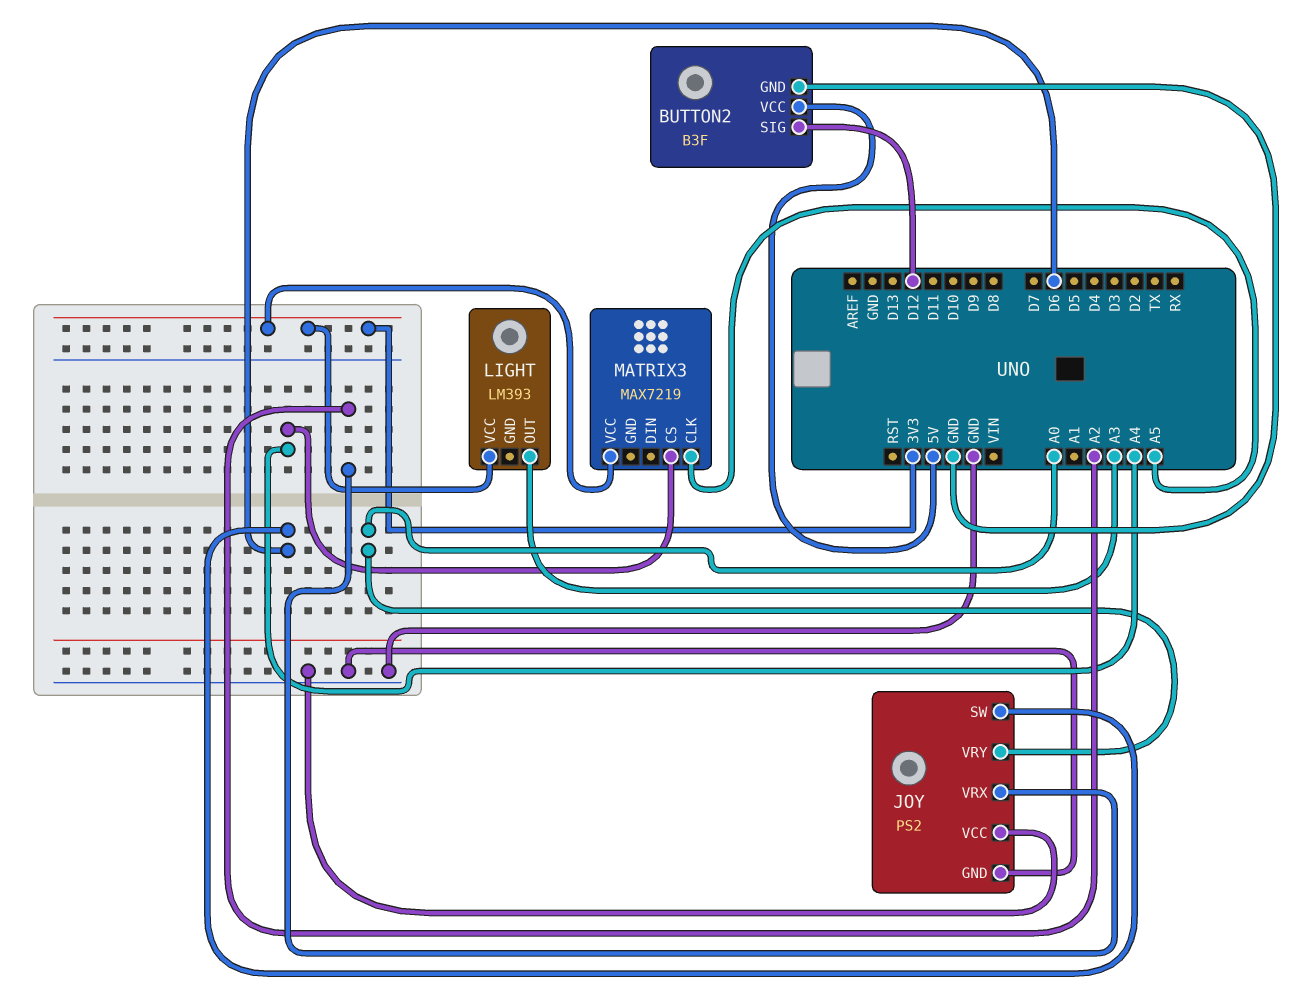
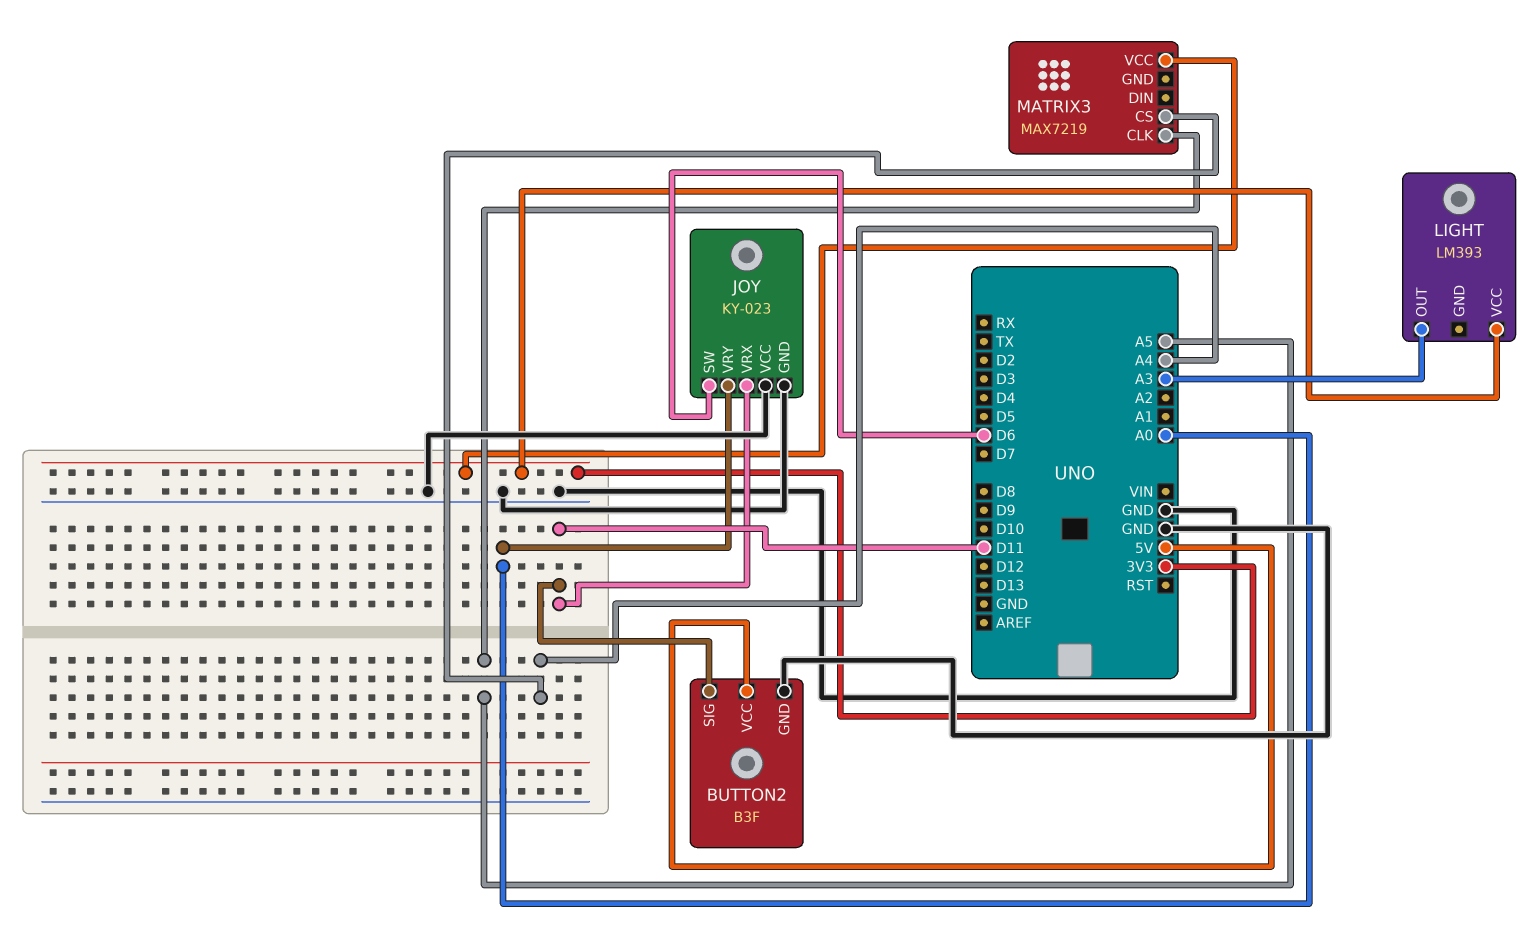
BUTTON2 pin SIG: D12 -> D11
JOY: PS2 -> KY-023
JOY pin VRX: A2 -> D11

